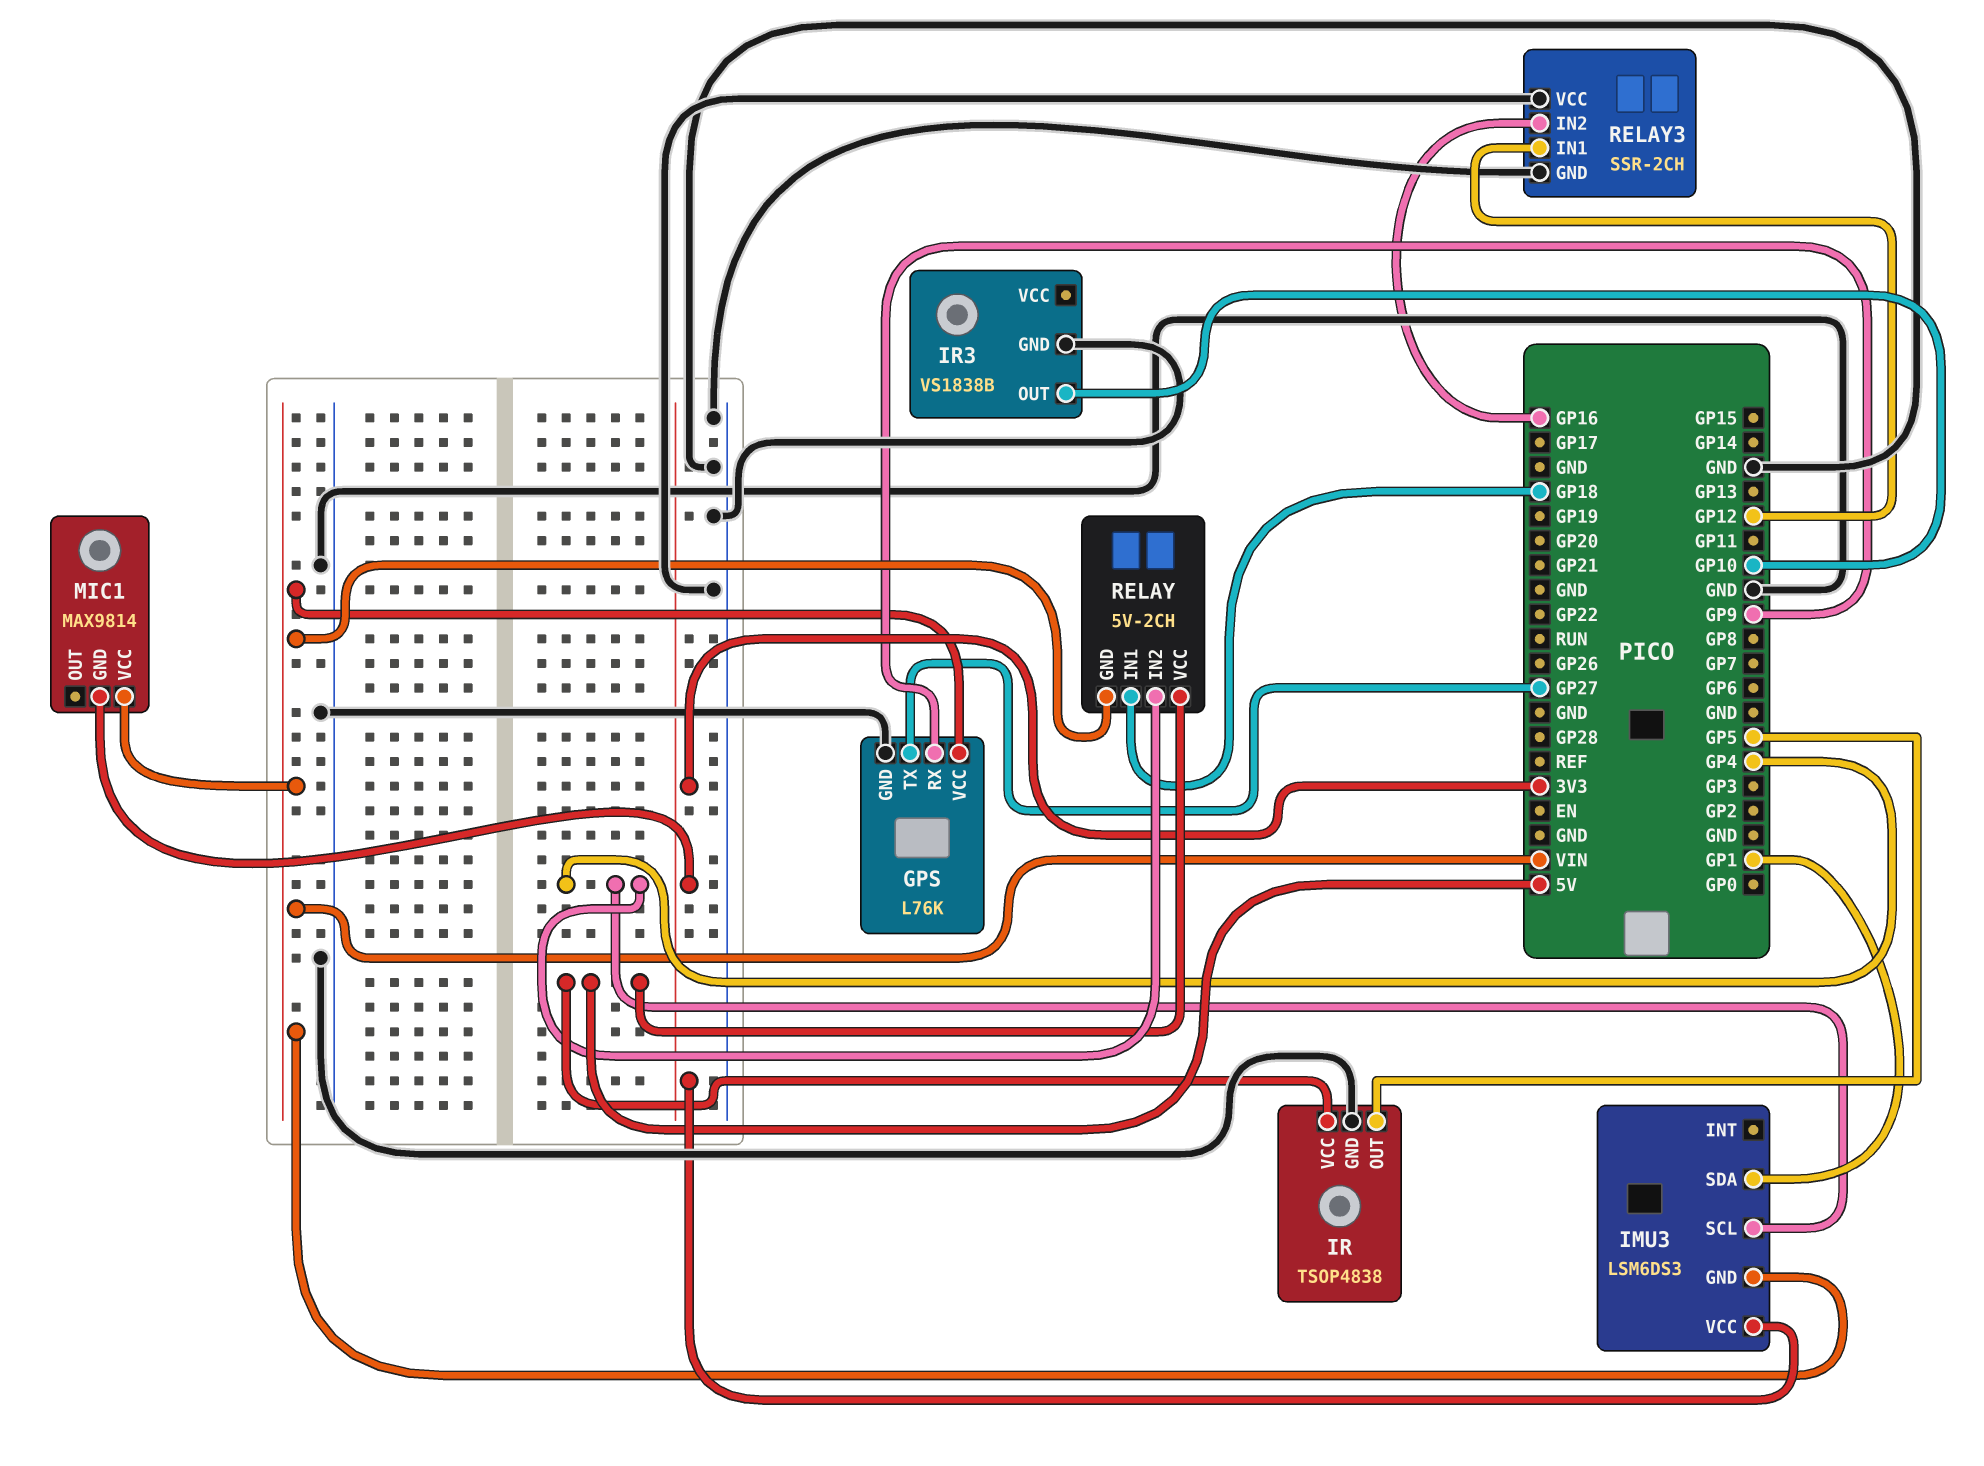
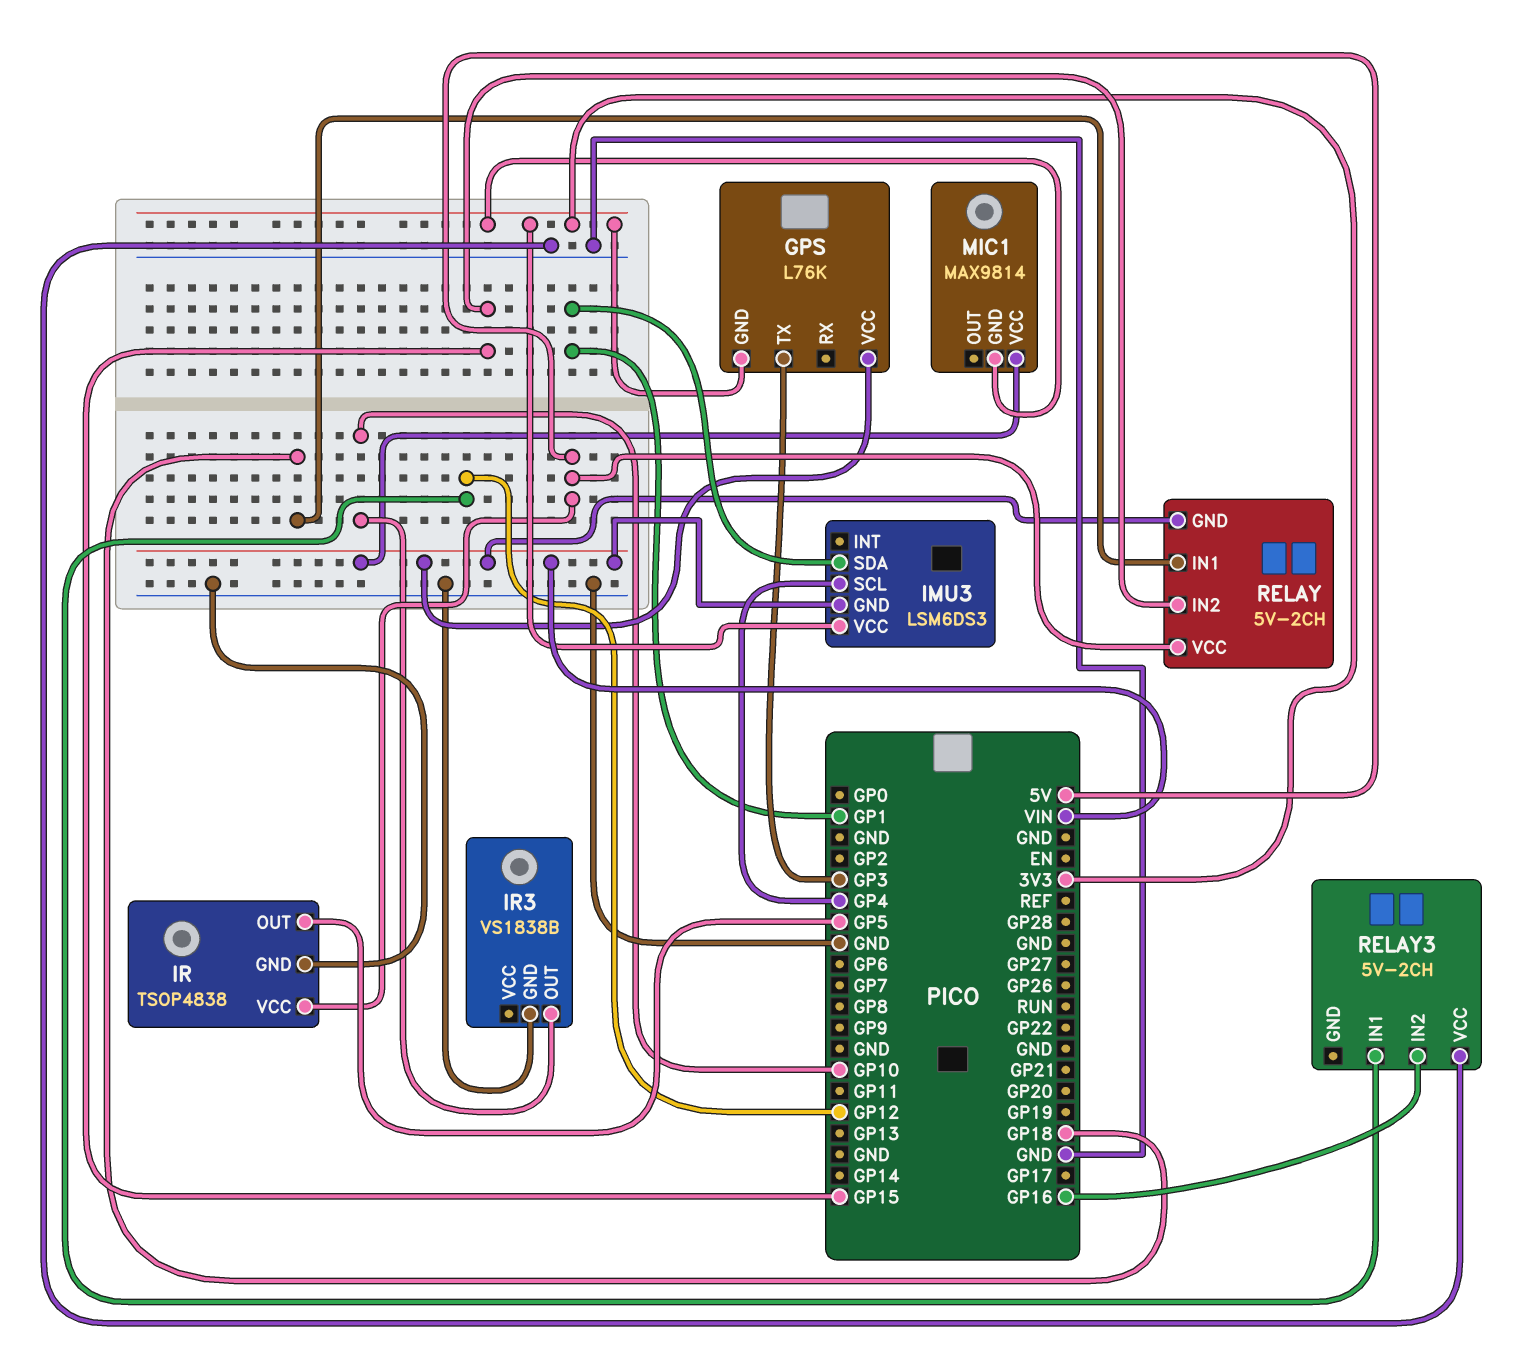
GPS pin GND: GND -> 3V3
GPS pin RX: GP9 -> none
GPS pin TX: GP27 -> GP3
RELAY pin IN2: GP4 -> GP15
RELAY3: SSR-2CH -> 5V-2CH
RELAY3 pin GND: GND -> none

